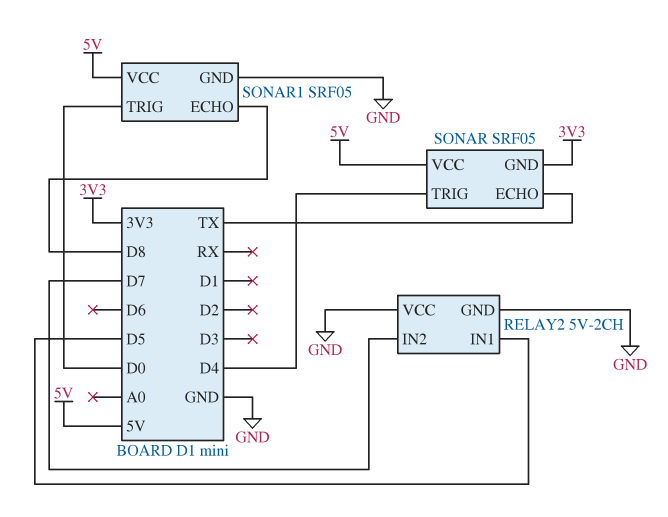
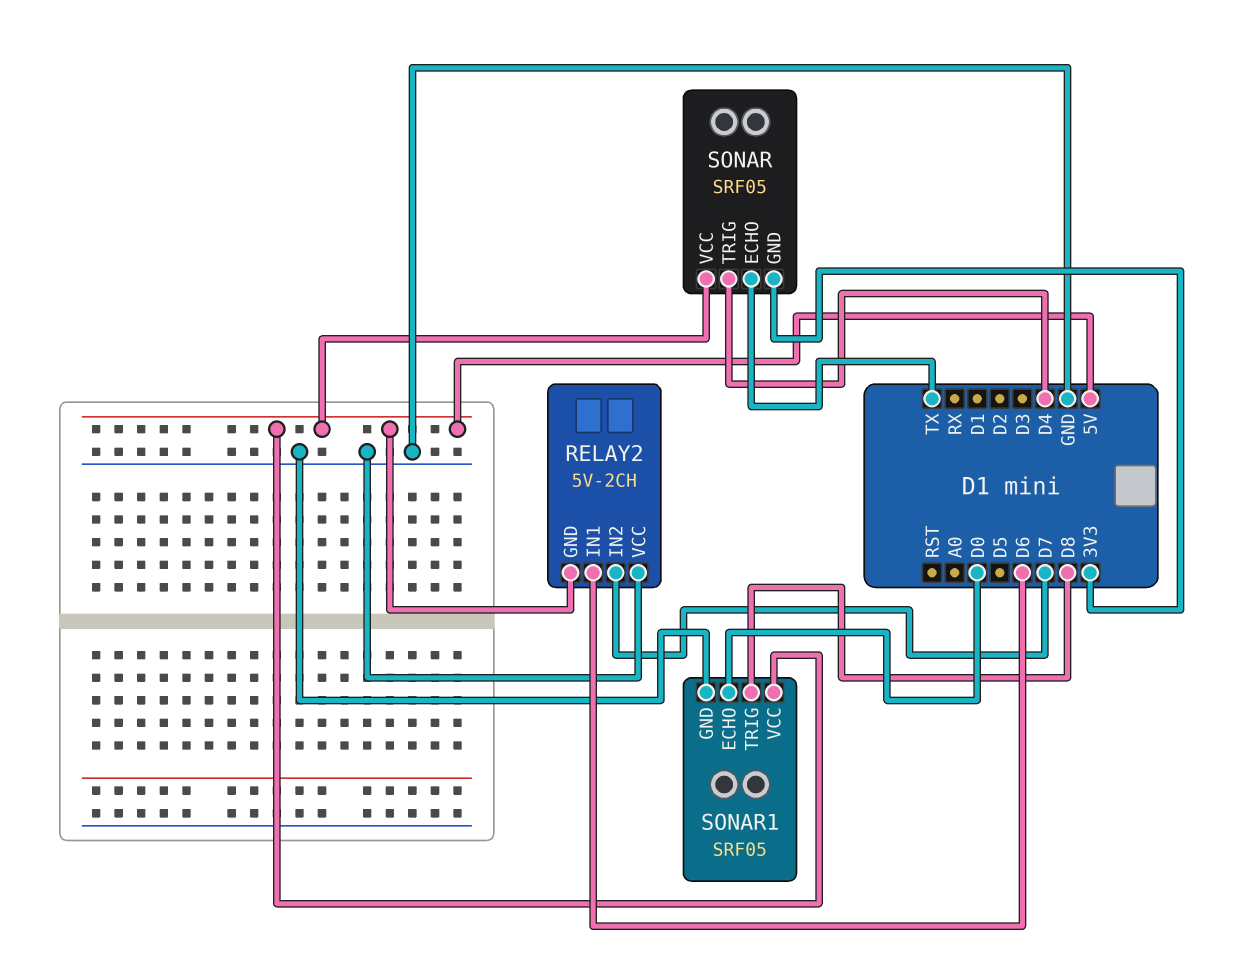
RELAY2 pin GND: GND -> 5V
RELAY2 pin IN1: D5 -> D6
SONAR1 pin ECHO: D8 -> D0
SONAR1 pin TRIG: D0 -> D8

